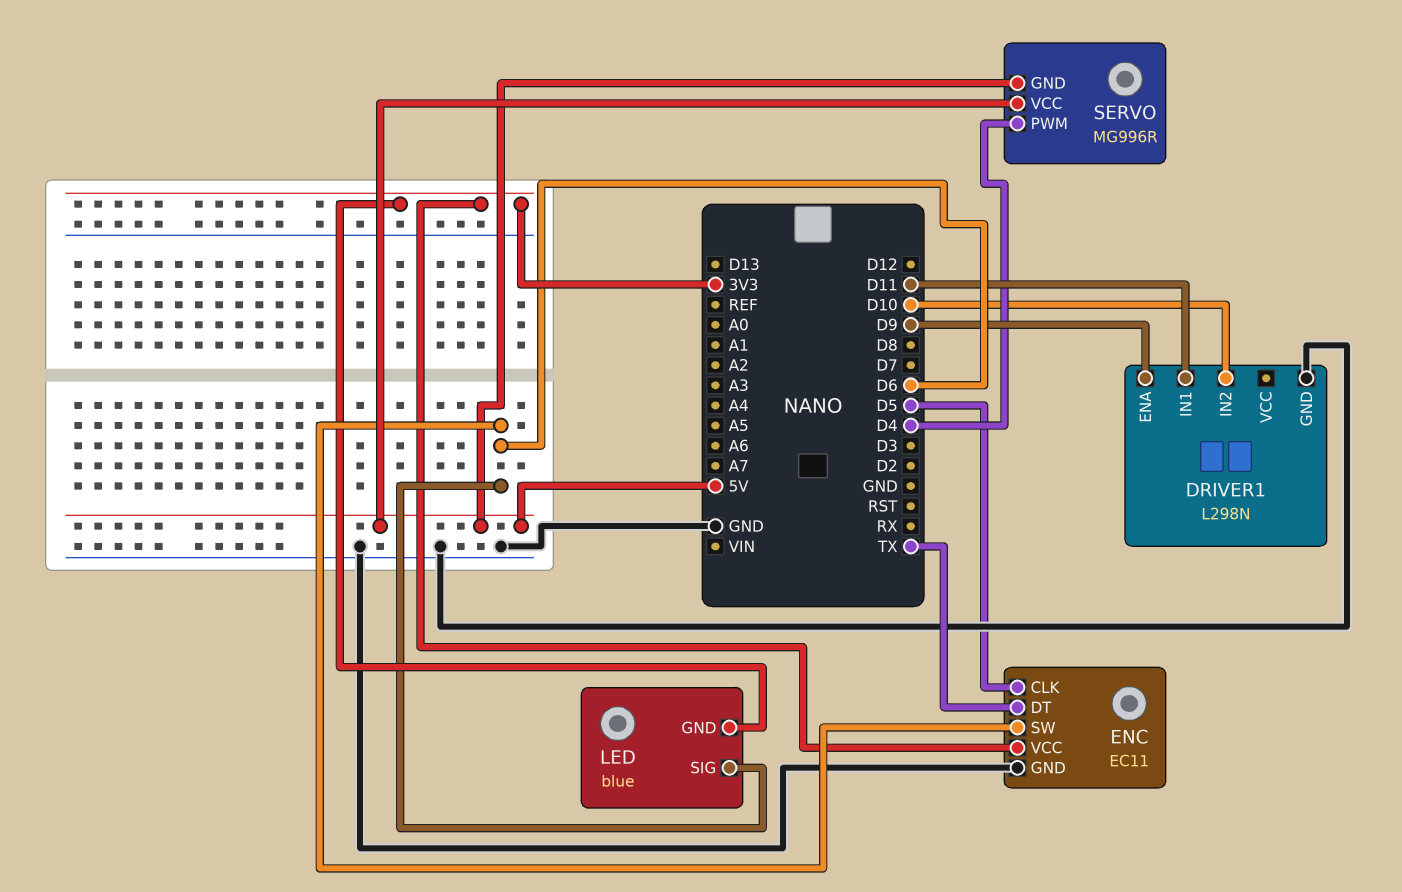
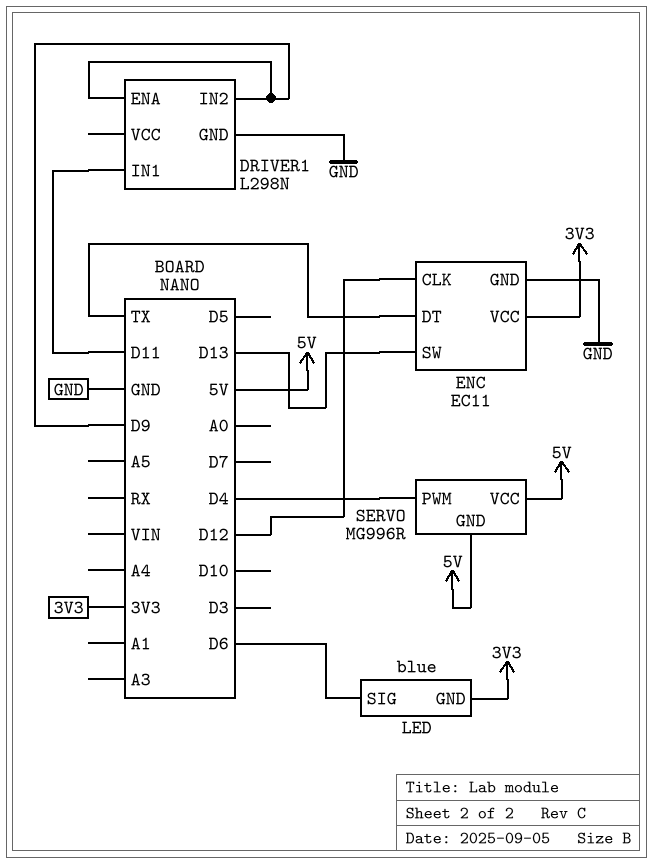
DRIVER1 pin IN2: D10 -> D9
ENC pin CLK: D5 -> D12
ENC pin SW: D6 -> D13

